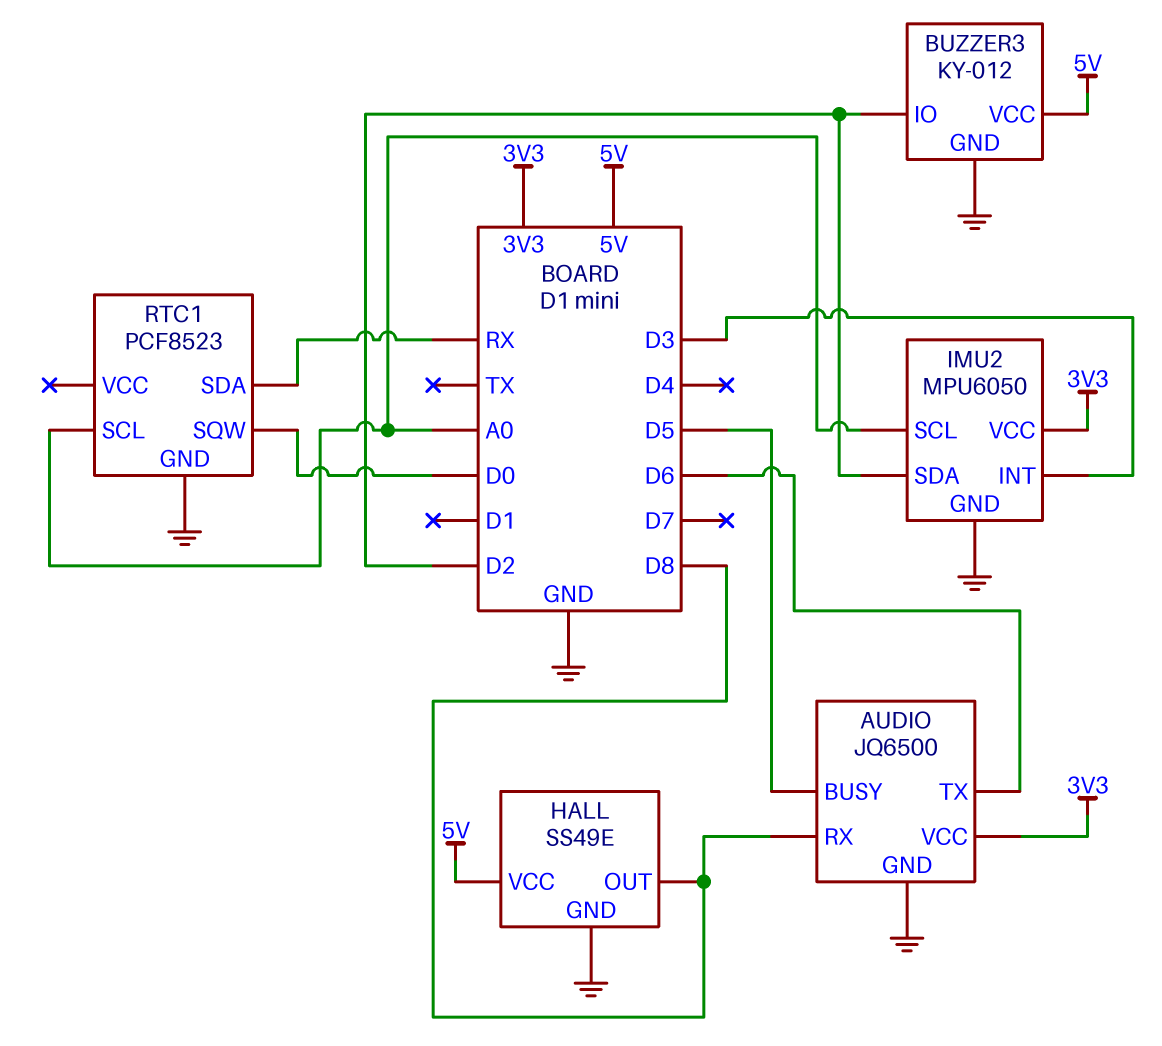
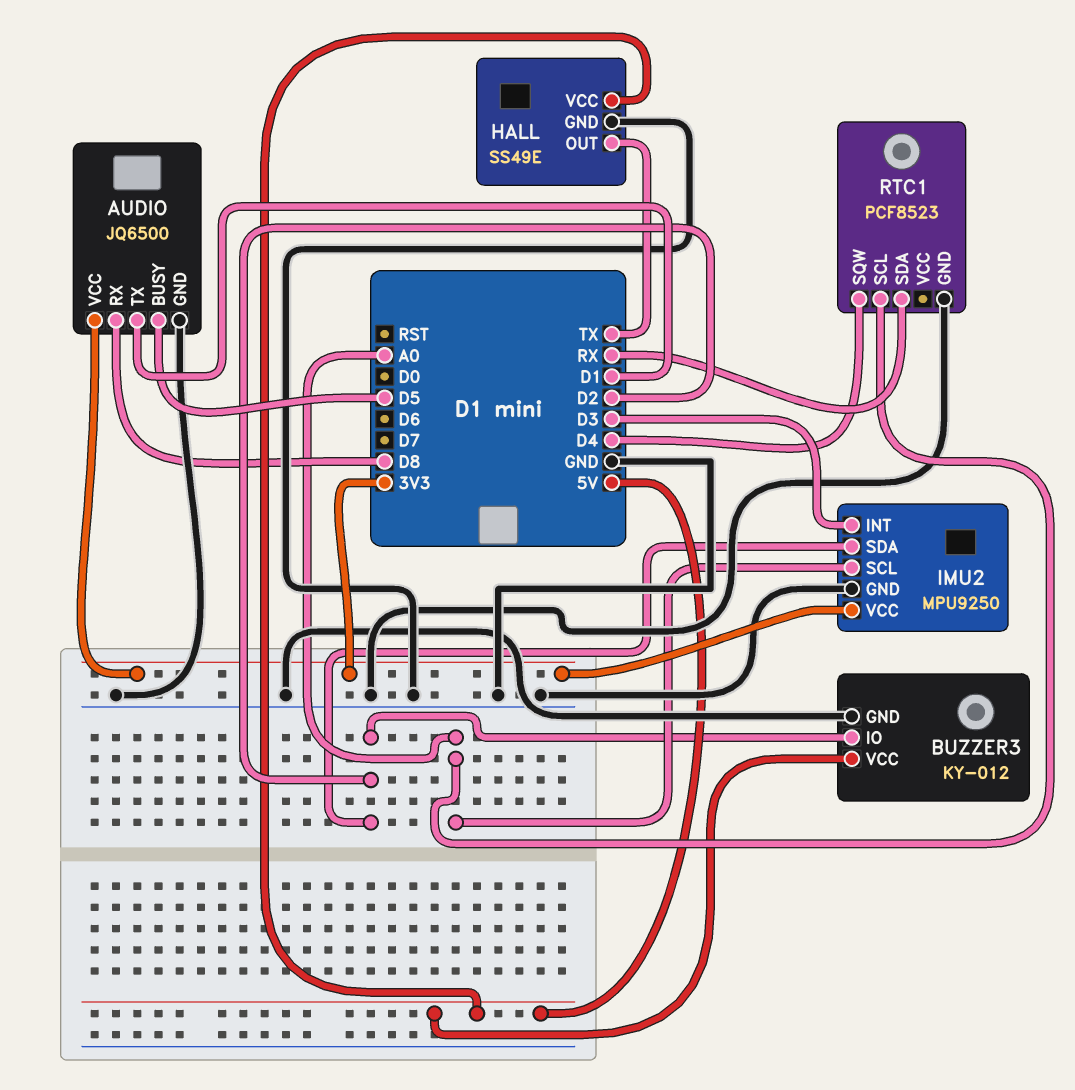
AUDIO pin TX: D6 -> D1
HALL pin OUT: D8 -> TX
IMU2: MPU6050 -> MPU9250
RTC1 pin SQW: D0 -> D4

